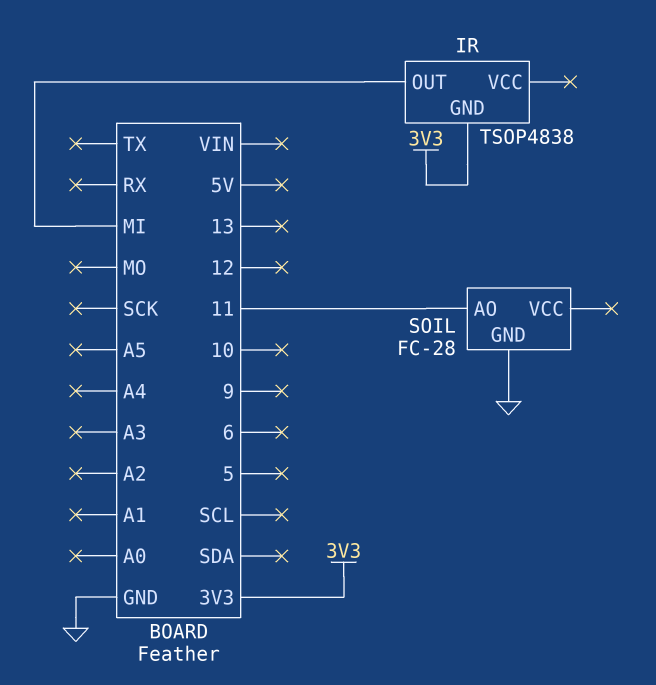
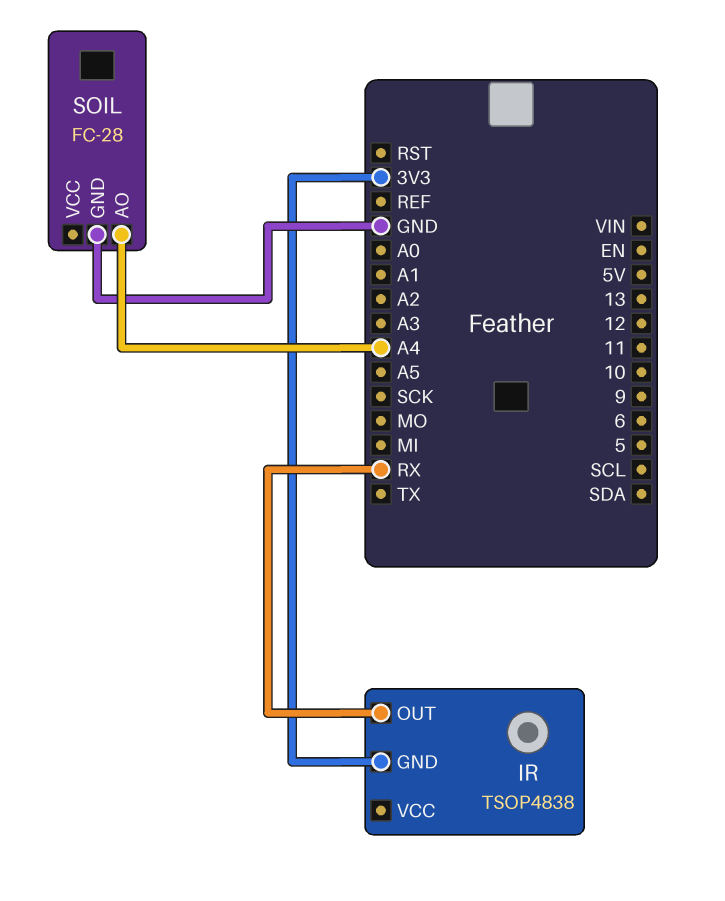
IR pin OUT: MI -> RX
SOIL pin AO: 11 -> A4

